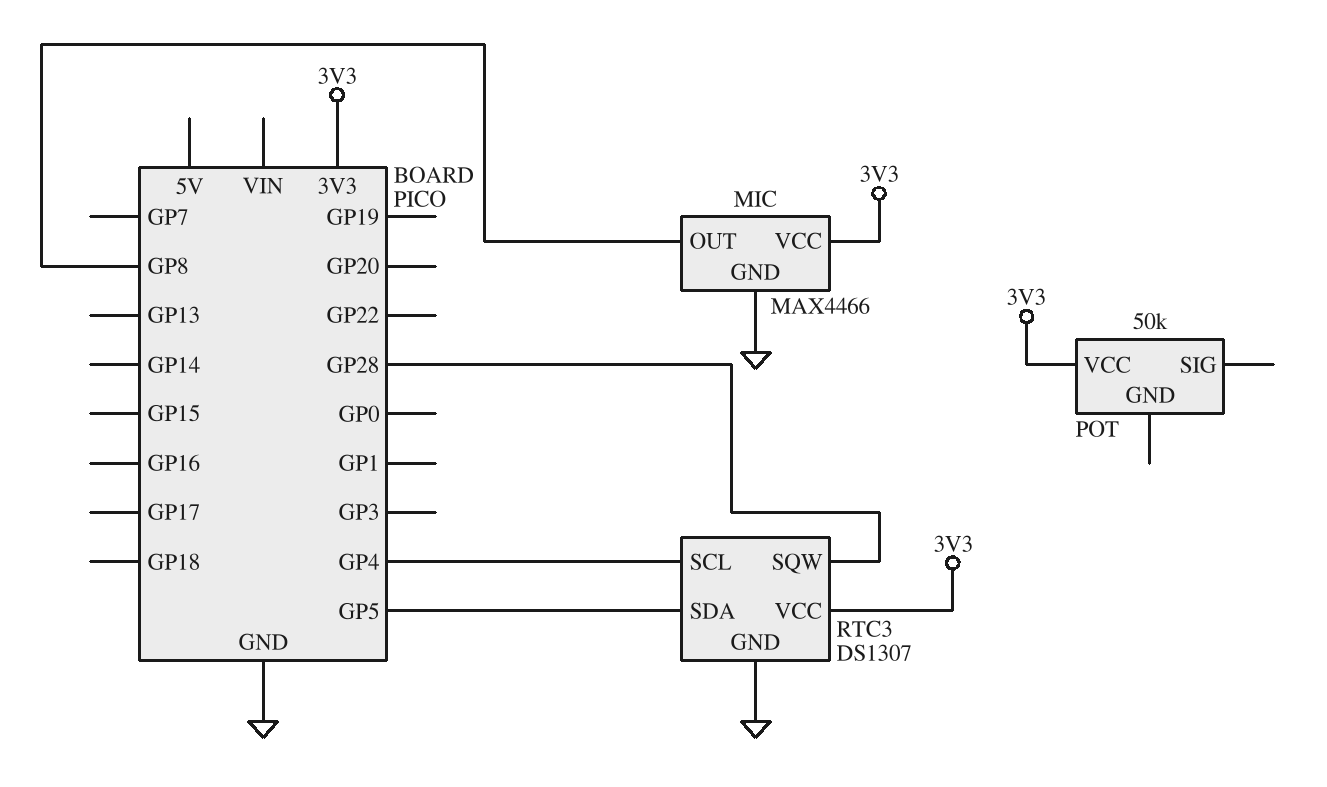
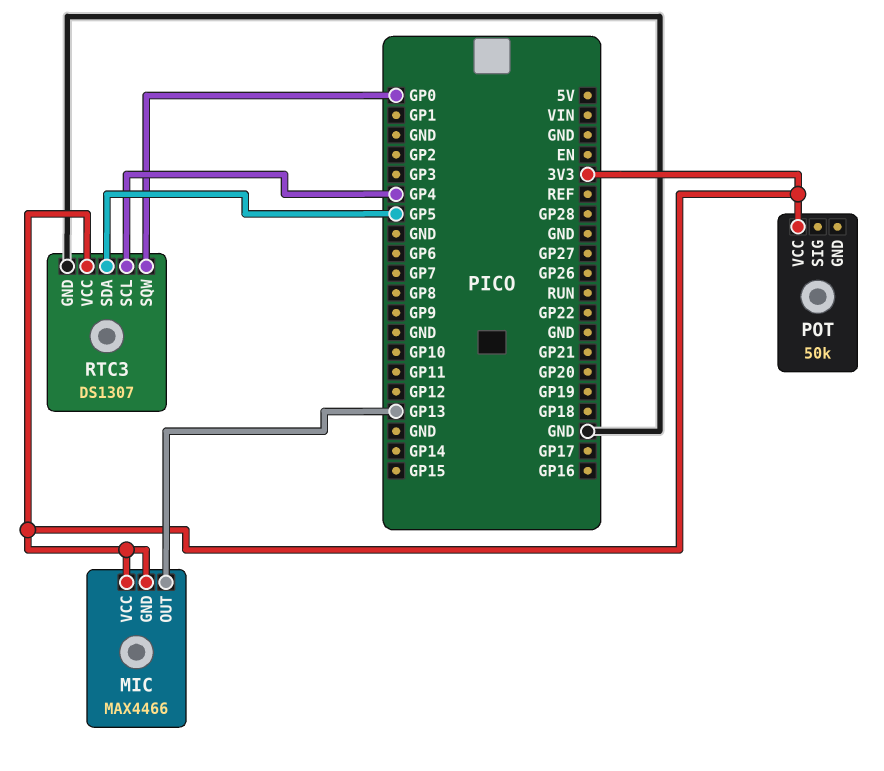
MIC pin GND: GND -> 3V3
MIC pin OUT: GP8 -> GP13
RTC3 pin SQW: GP28 -> GP0

